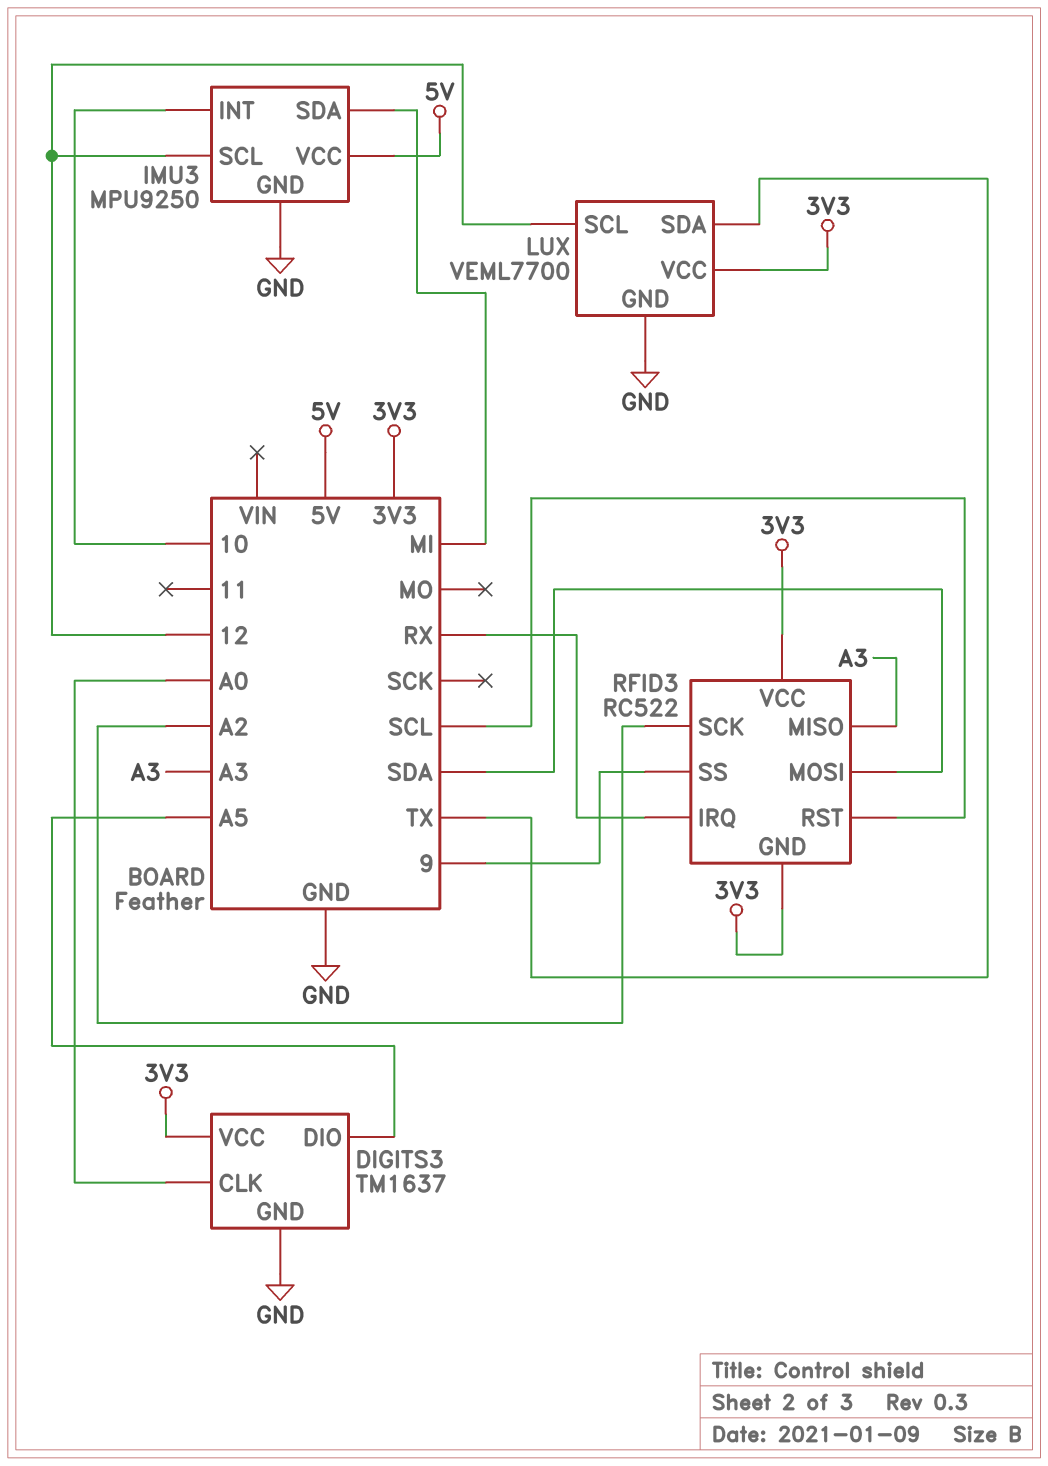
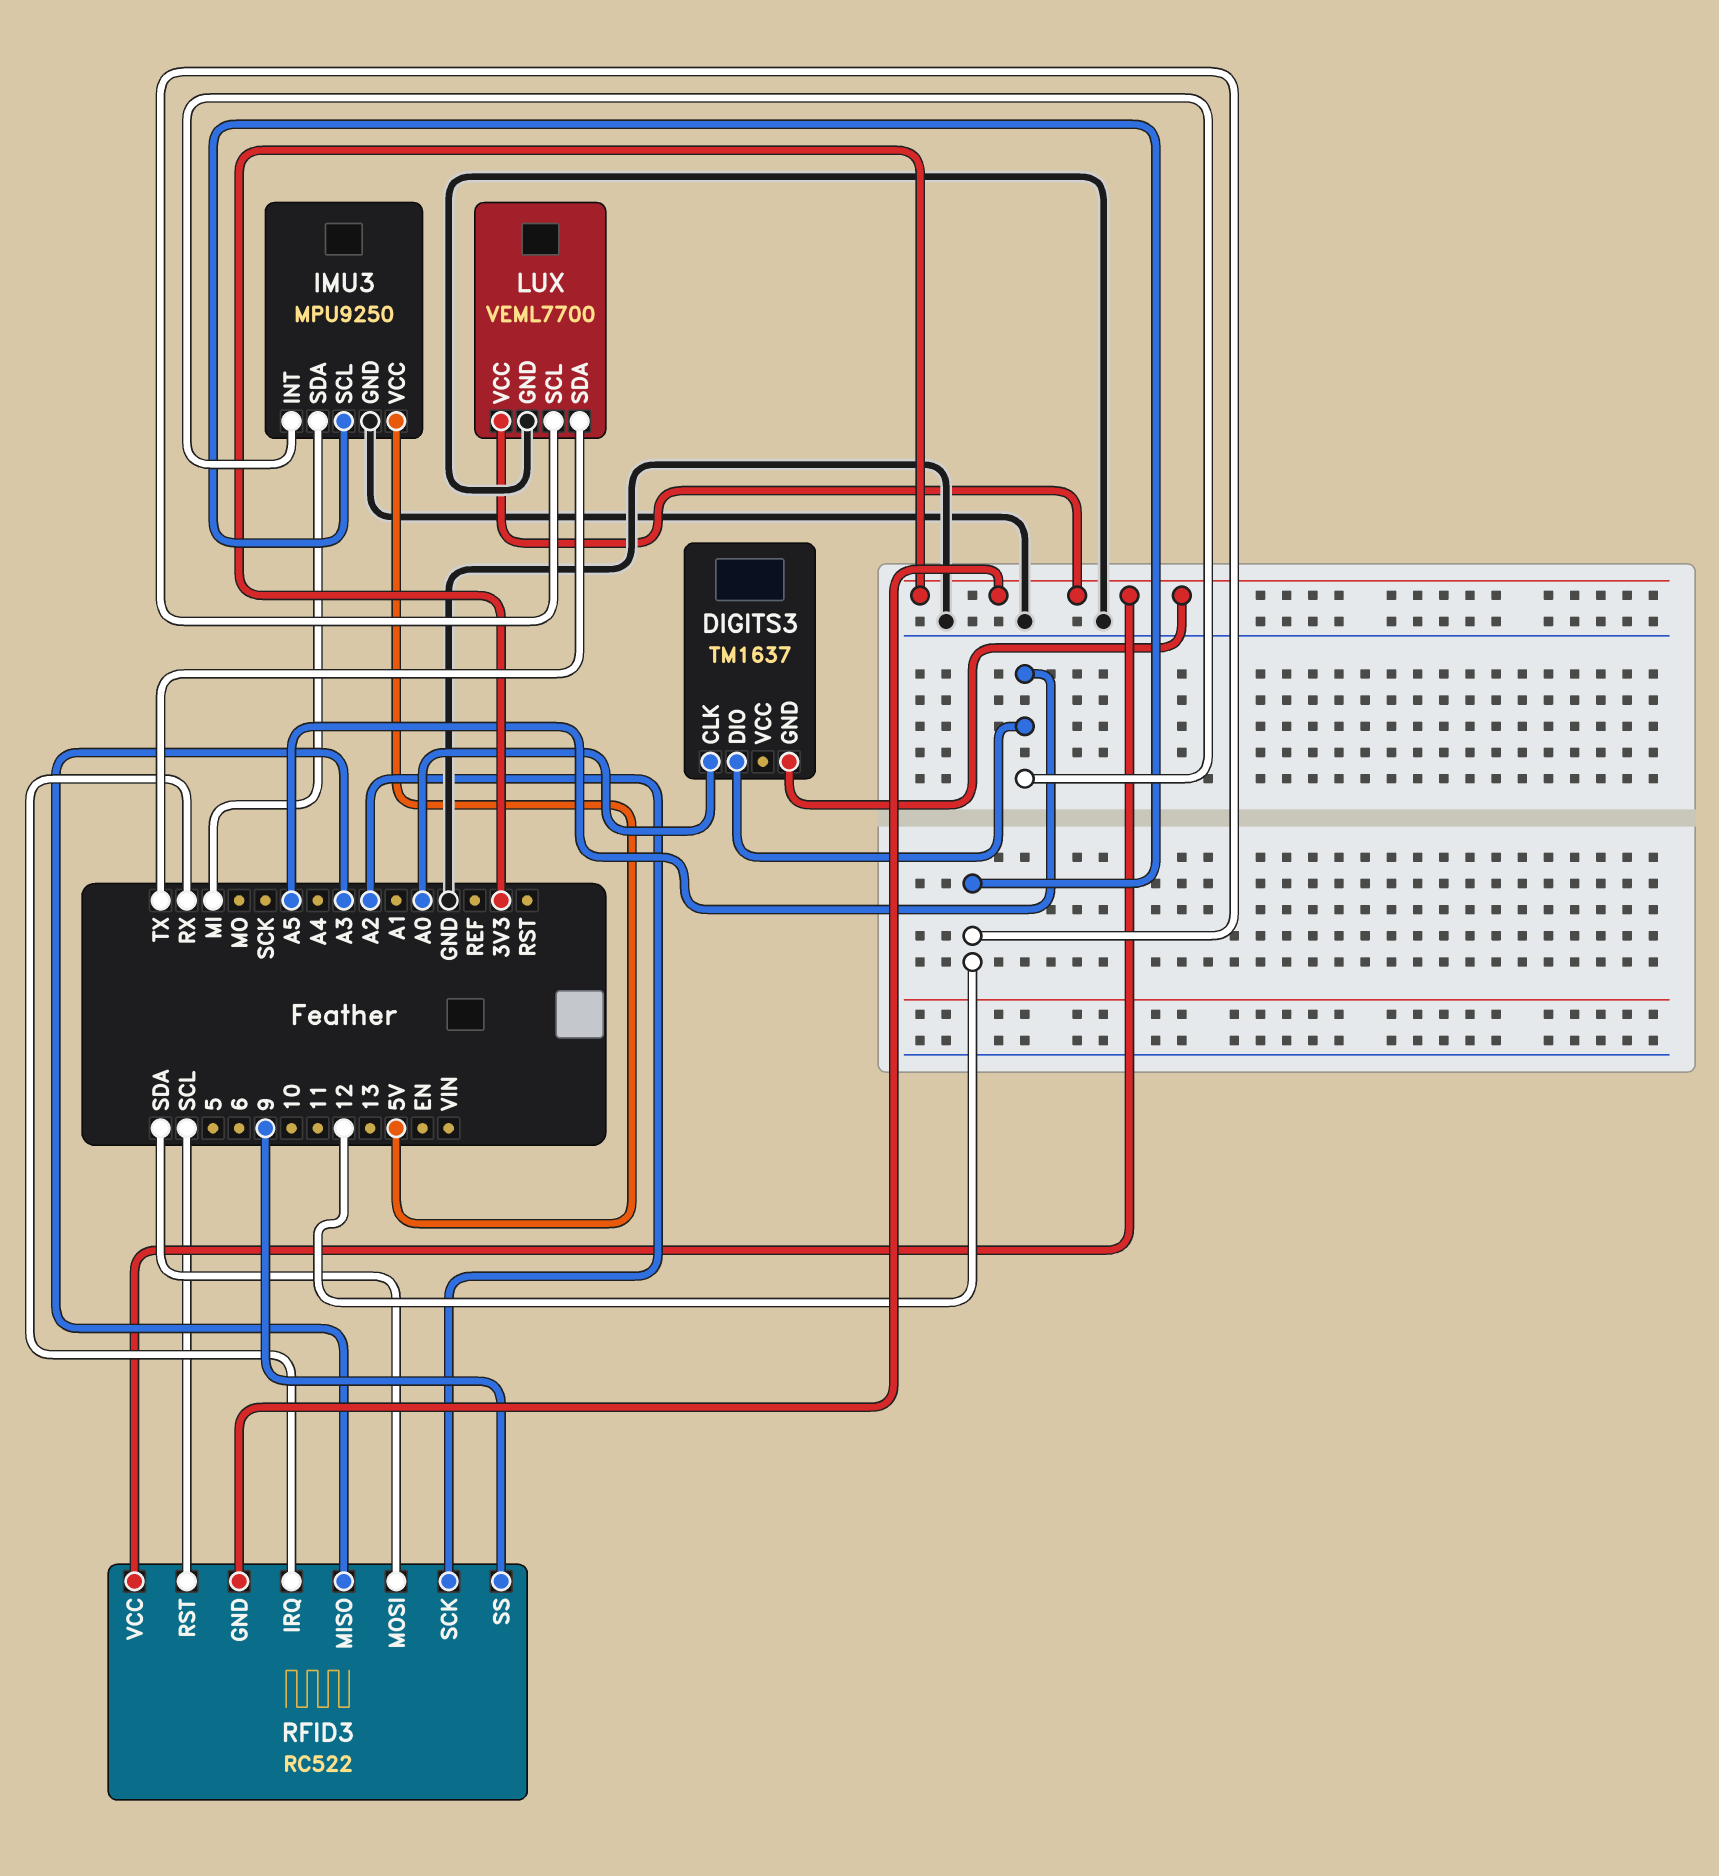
DIGITS3 pin GND: GND -> 3V3
DIGITS3 pin VCC: 3V3 -> none
IMU3 pin INT: 10 -> A5

